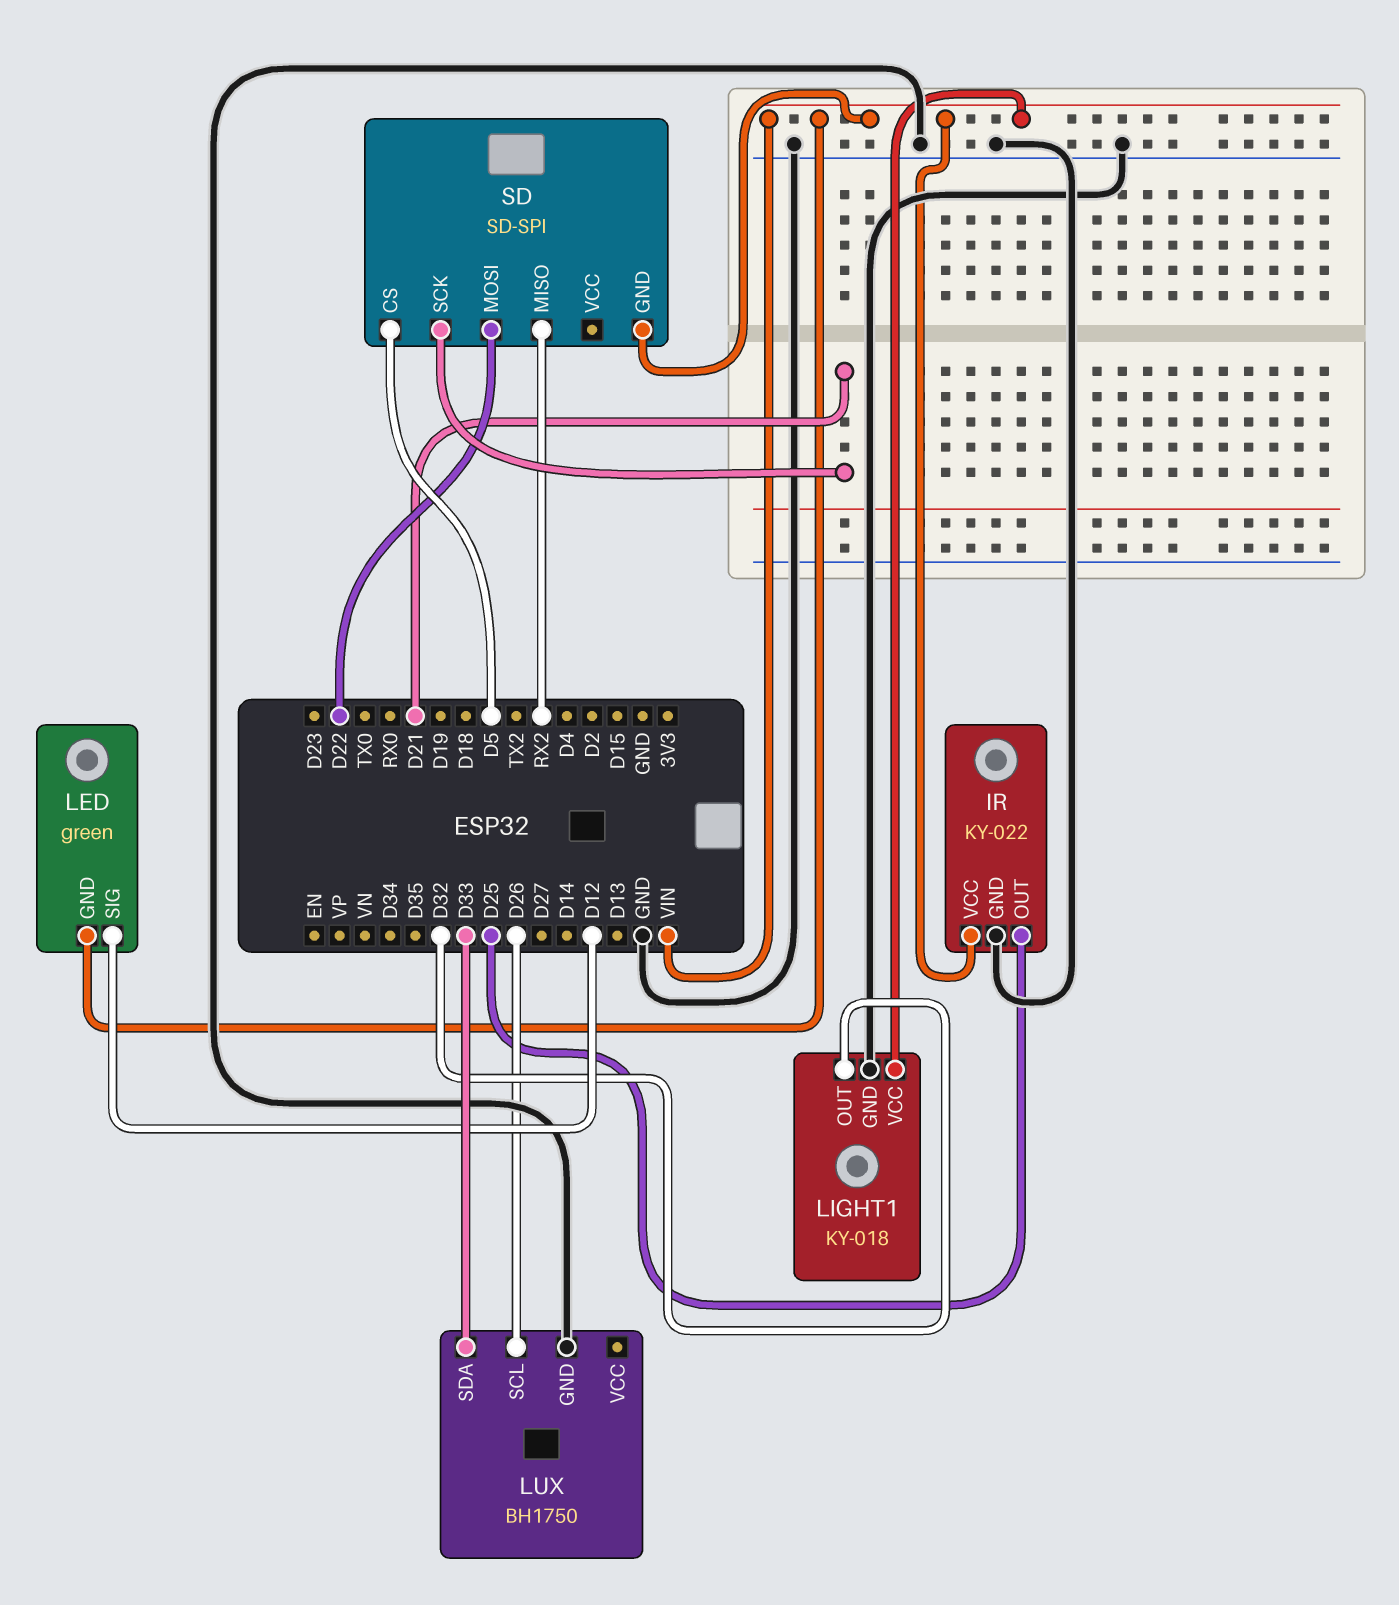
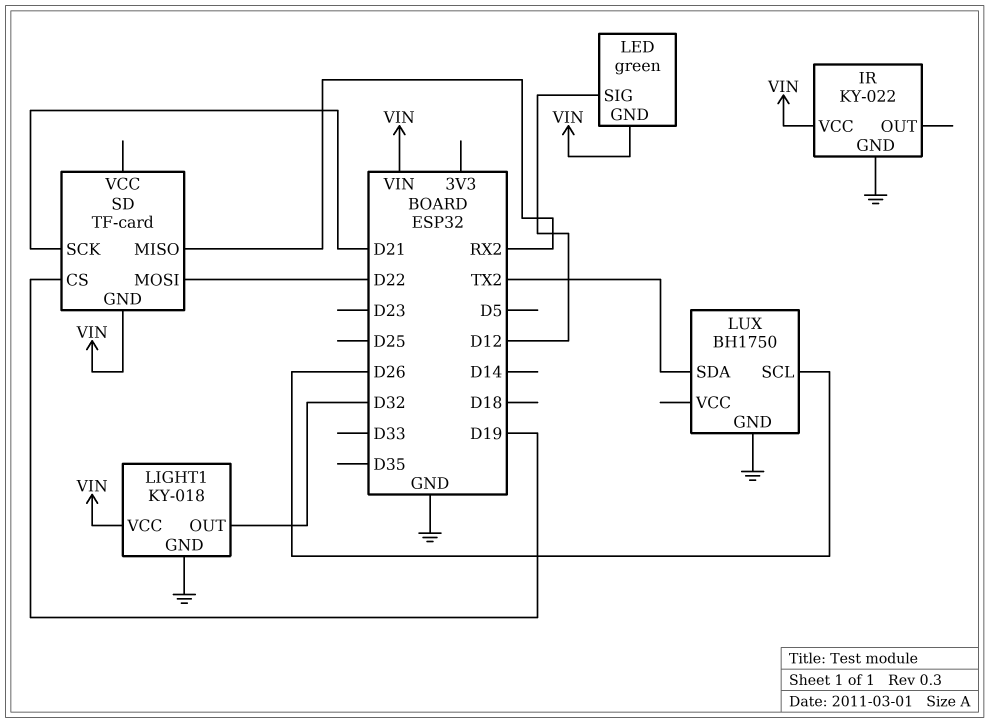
IR pin OUT: D25 -> none
LUX pin SDA: D33 -> TX2
SD: SD-SPI -> TF-card
SD pin CS: D5 -> D19

